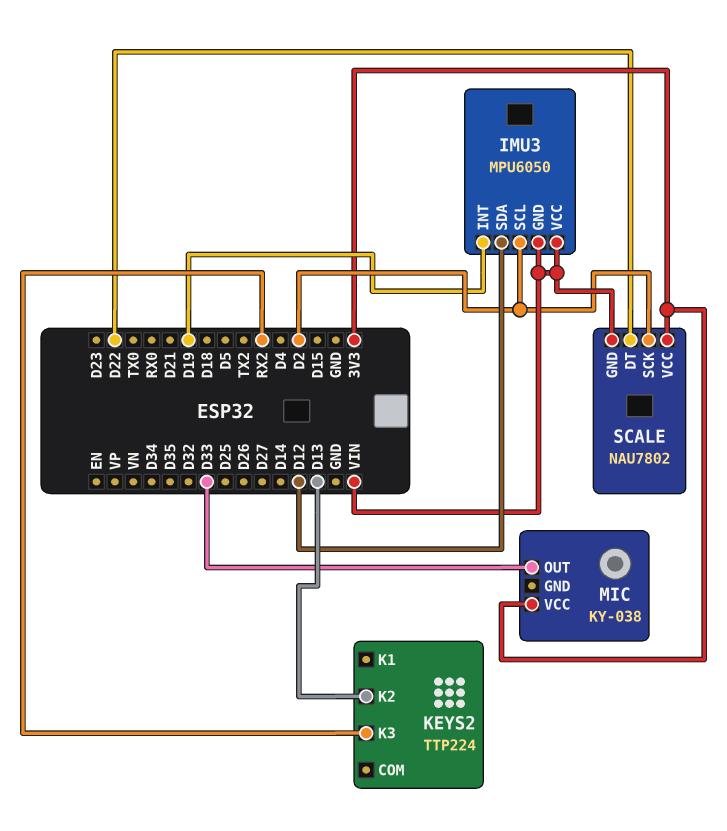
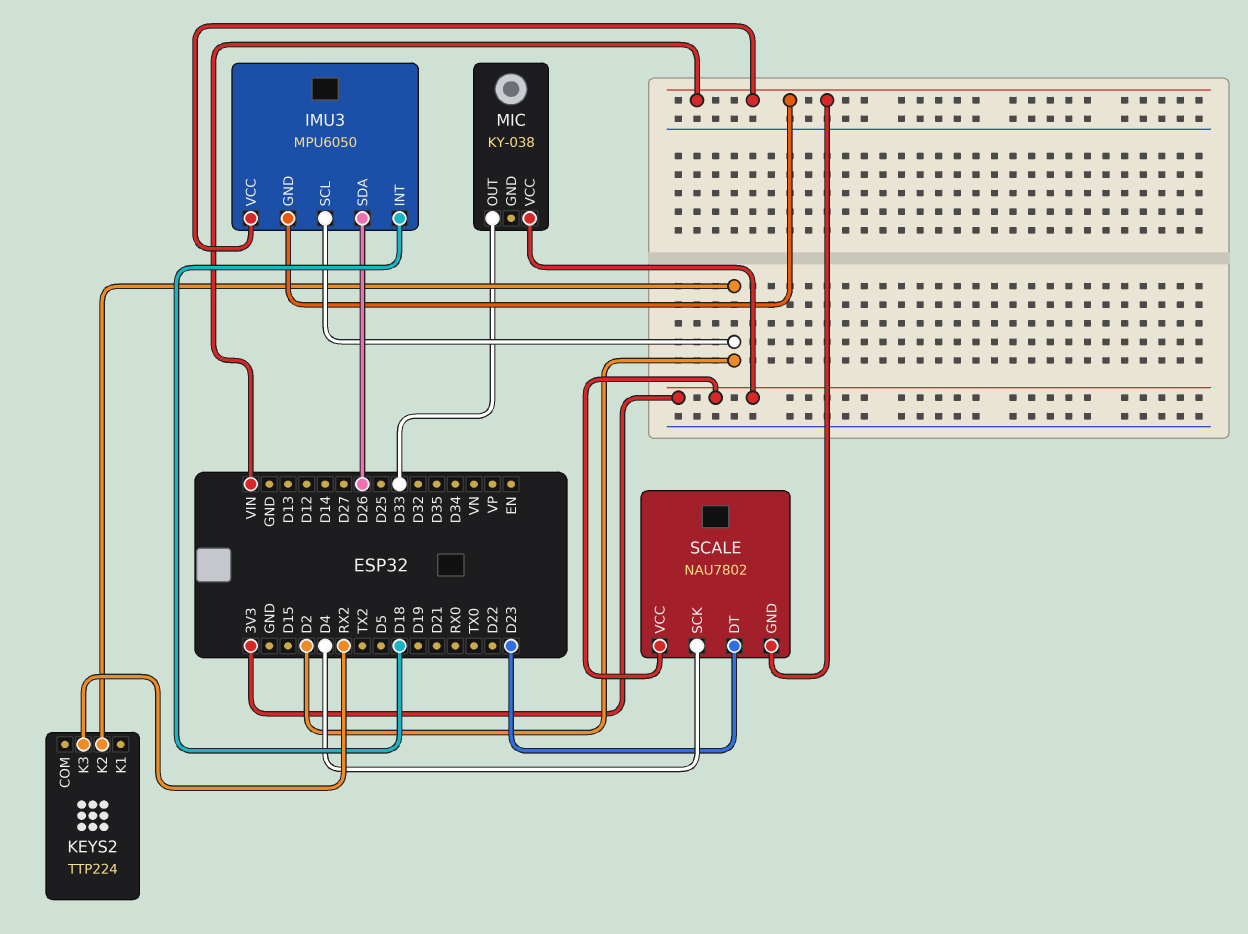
IMU3 pin INT: D19 -> D18
IMU3 pin SDA: D12 -> D26
KEYS2 pin K2: D13 -> D2
SCALE pin DT: D22 -> D23
SCALE pin SCK: D2 -> D4

